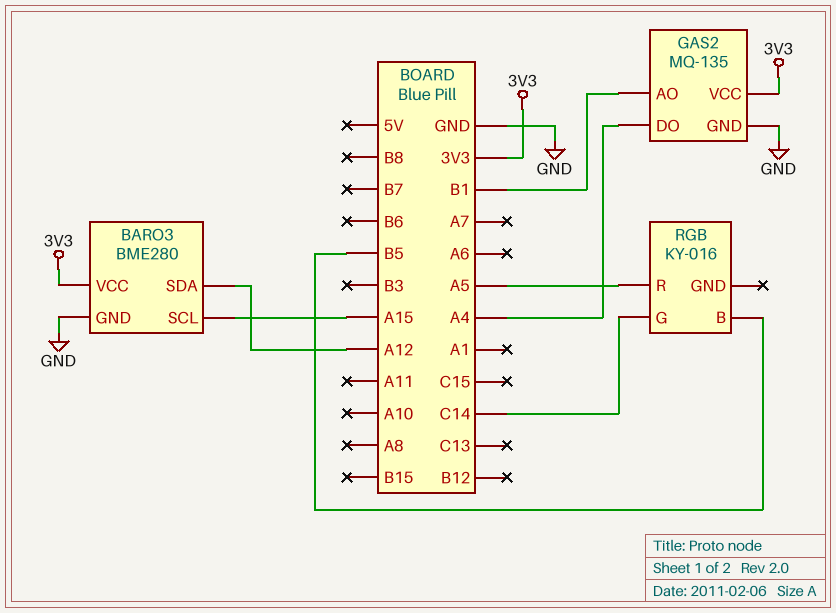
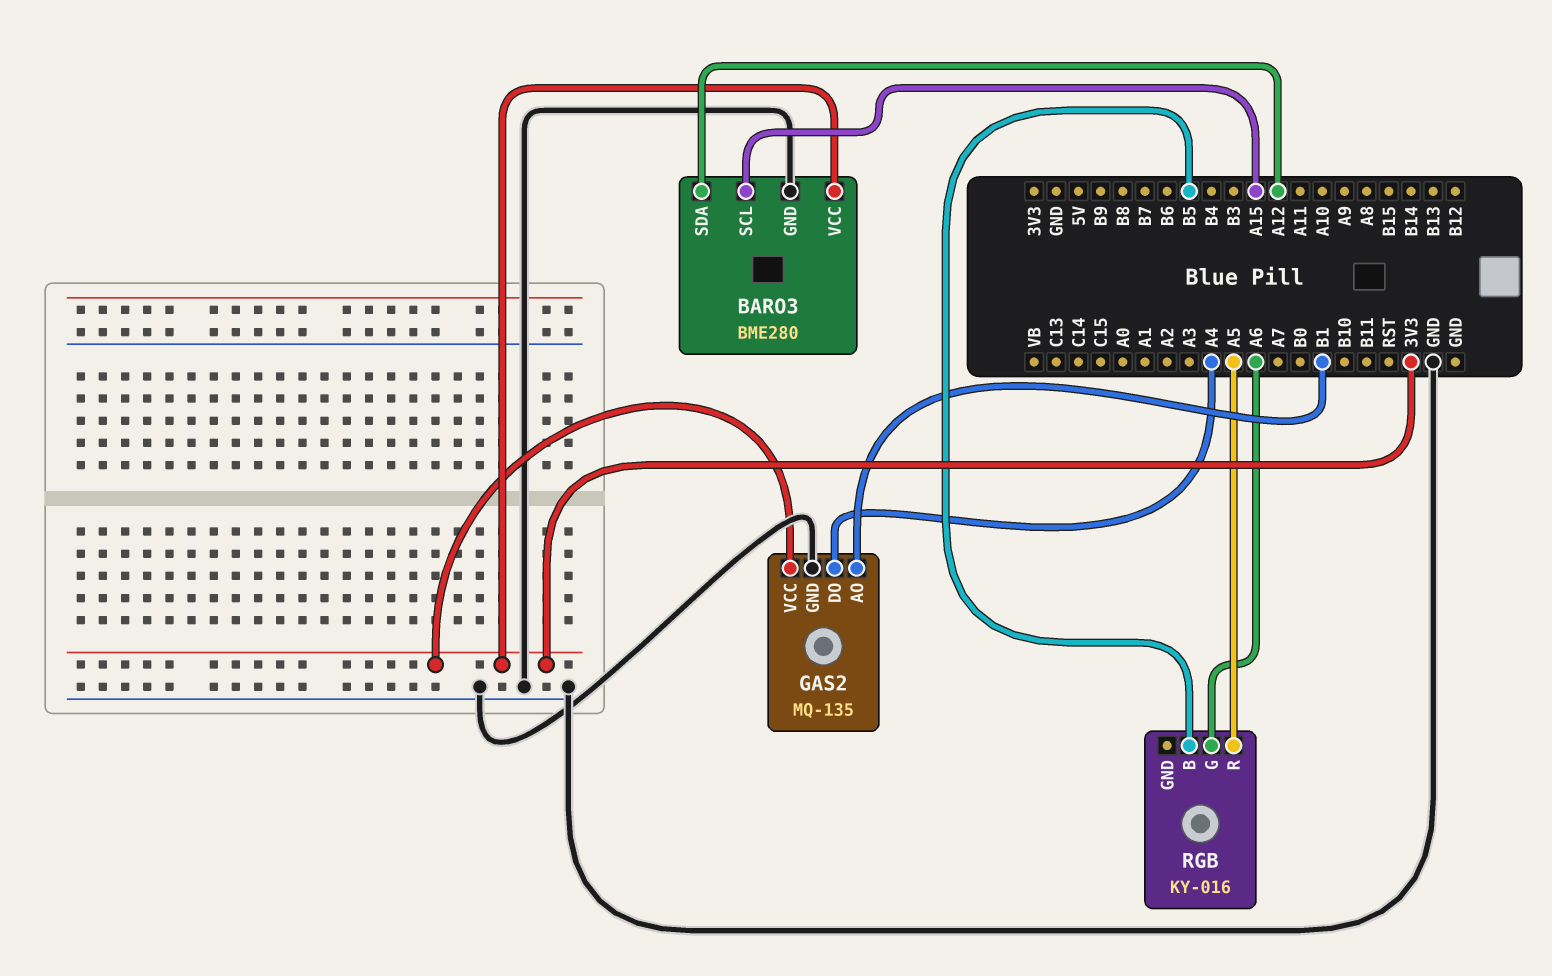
RGB pin G: C14 -> A6

